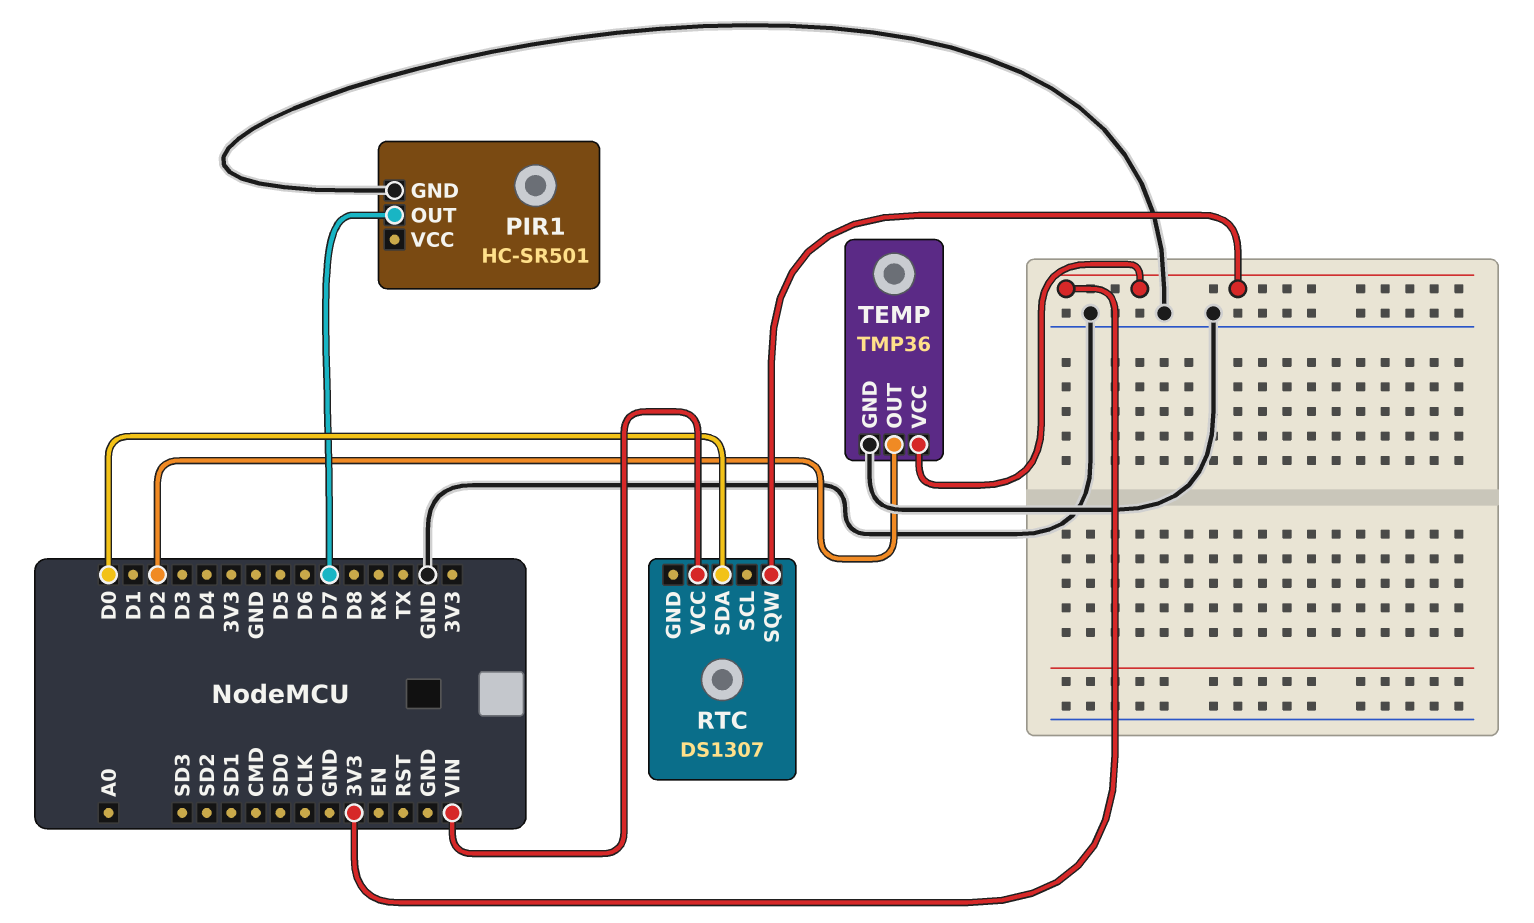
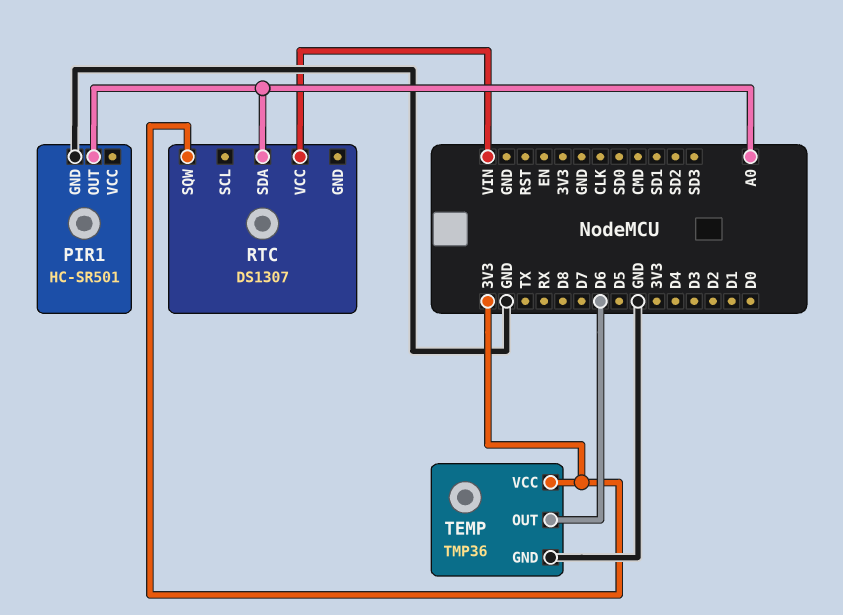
PIR1 pin OUT: D7 -> A0
RTC pin SDA: D0 -> A0
TEMP pin OUT: D2 -> D6

